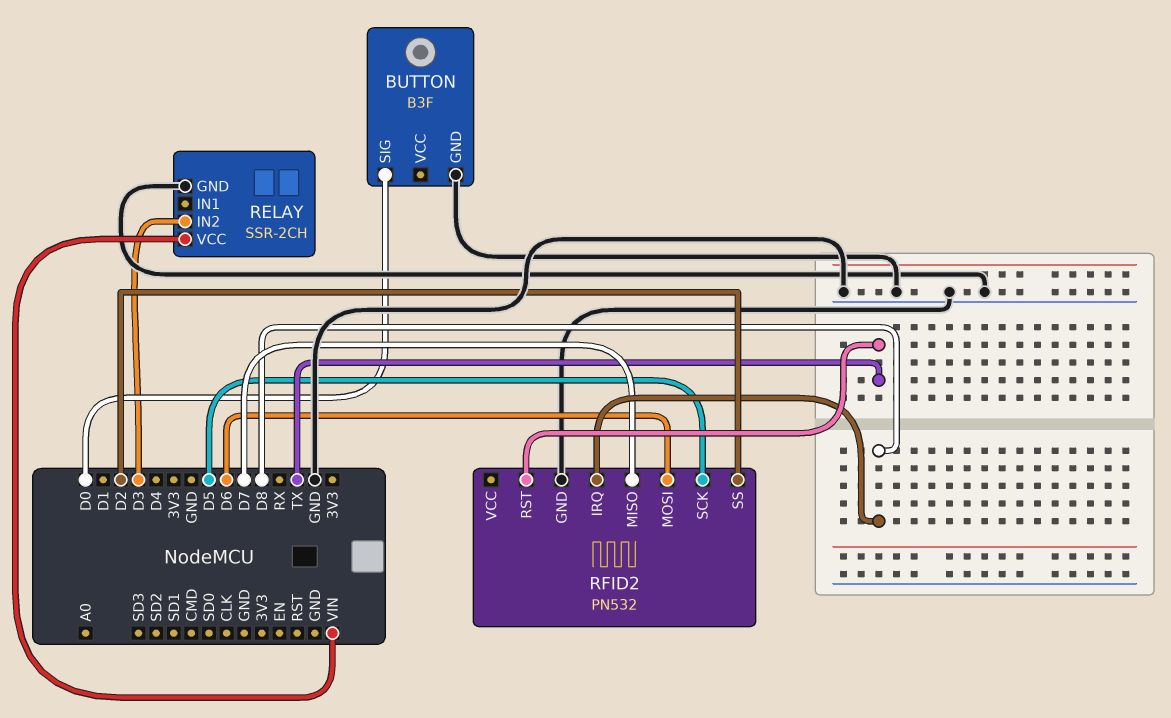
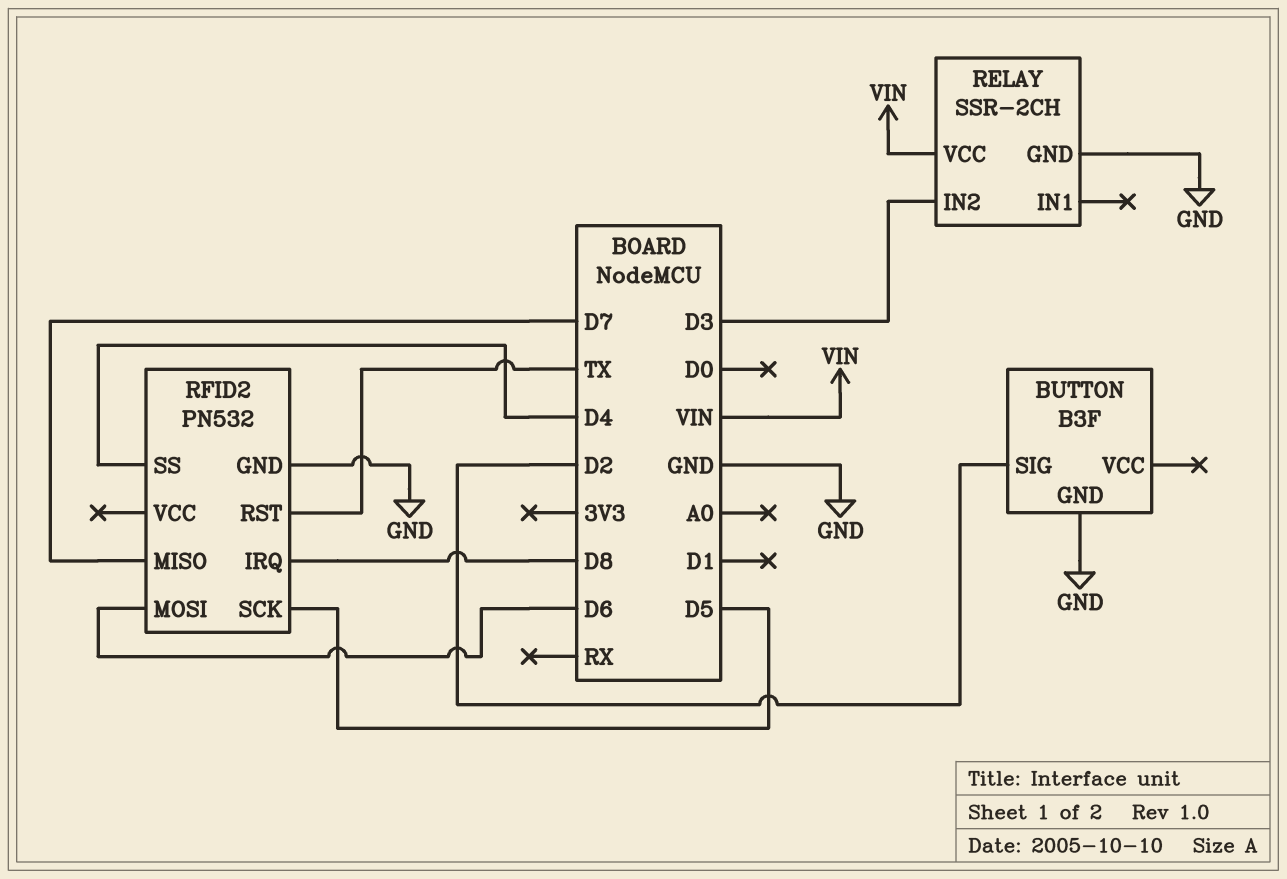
BUTTON pin SIG: D0 -> D2
RFID2 pin SS: D2 -> D4

